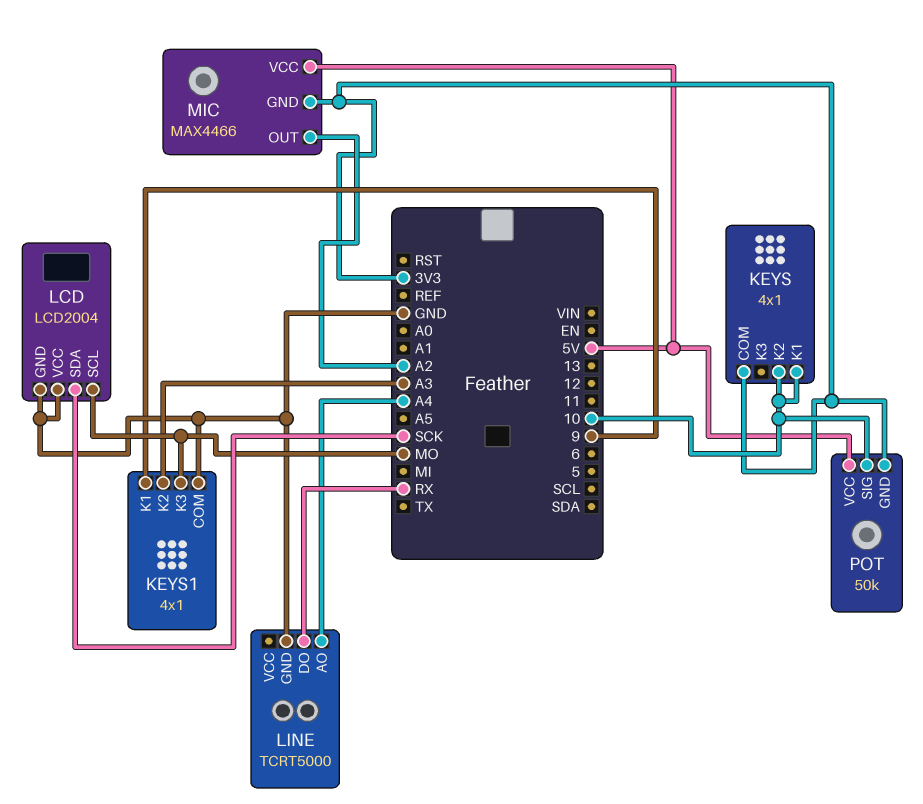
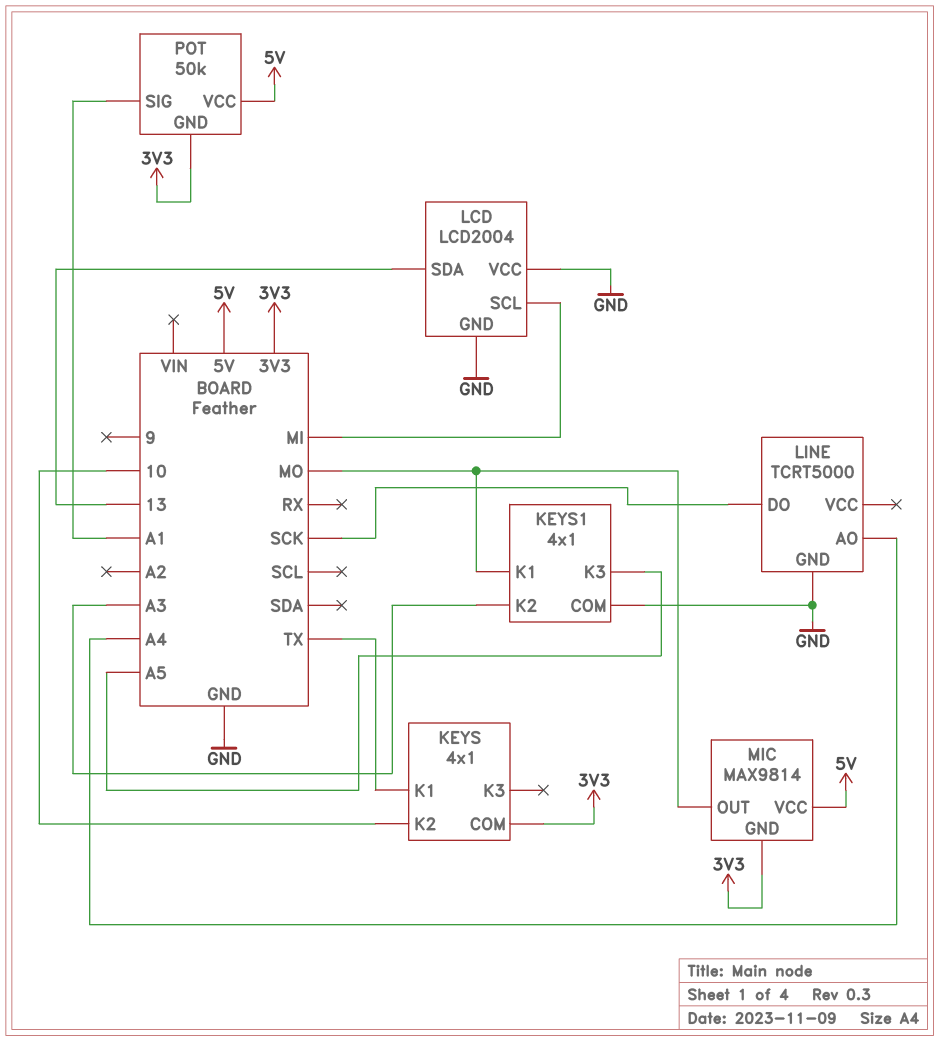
KEYS pin K1: 10 -> TX
KEYS1 pin K1: 9 -> MO
KEYS1 pin K3: MO -> A5
LCD pin SCL: MO -> MI
LCD pin SDA: SCK -> 13
LINE pin DO: RX -> SCK
MIC: MAX4466 -> MAX9814
MIC pin OUT: A2 -> MO
POT pin SIG: 10 -> A1

